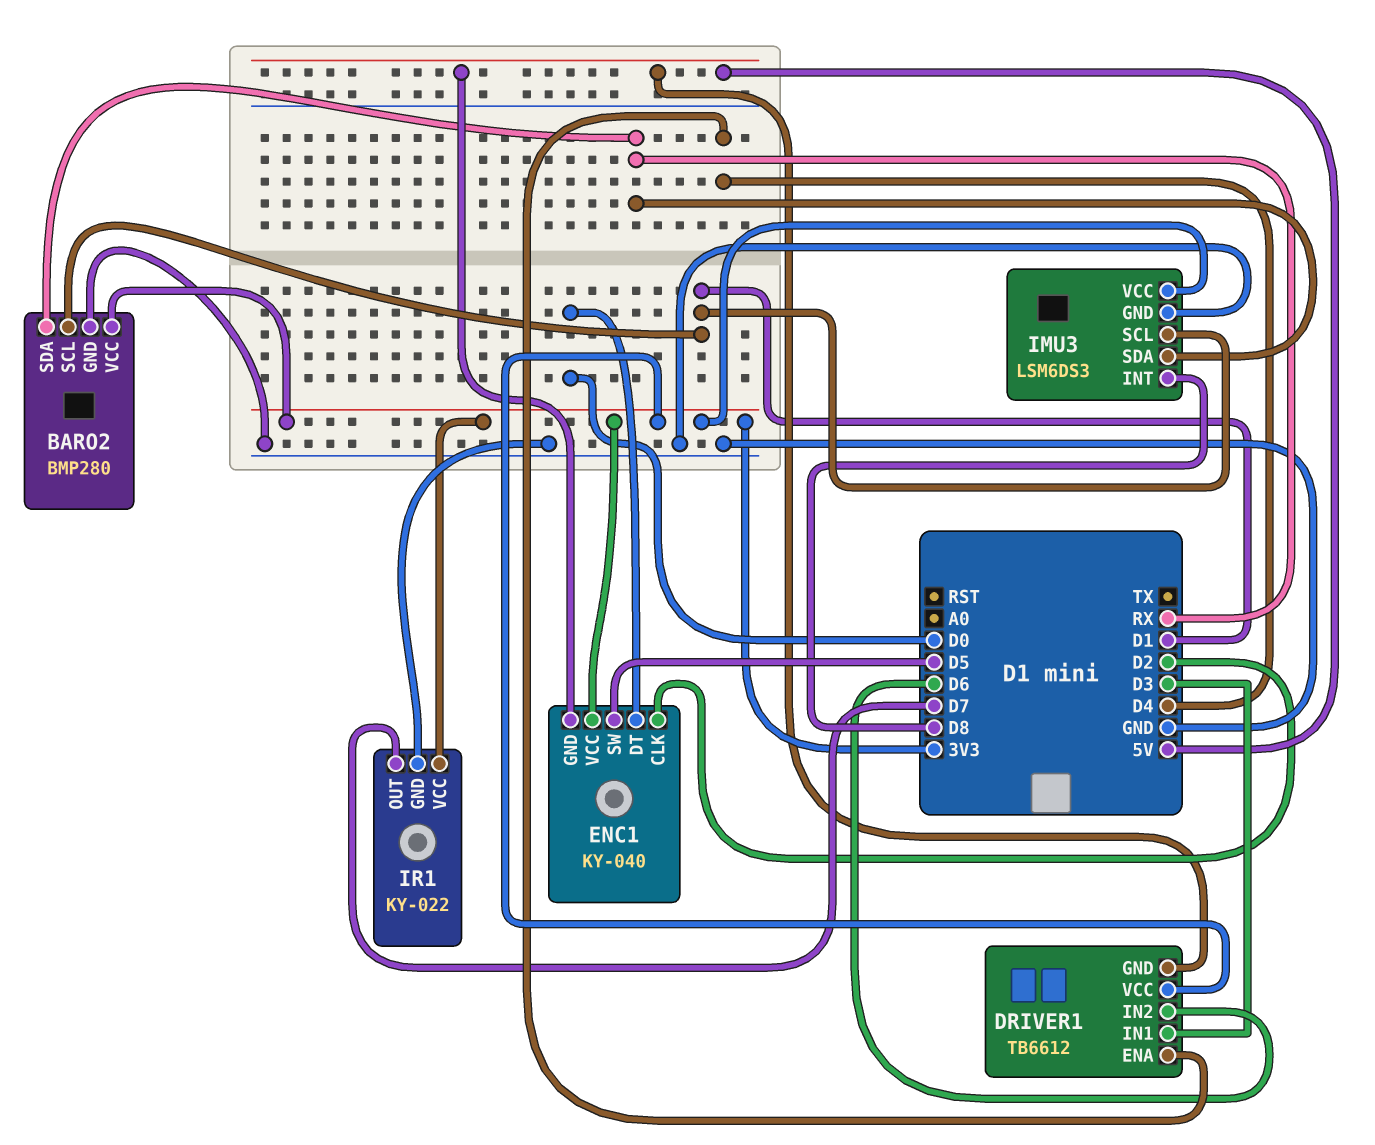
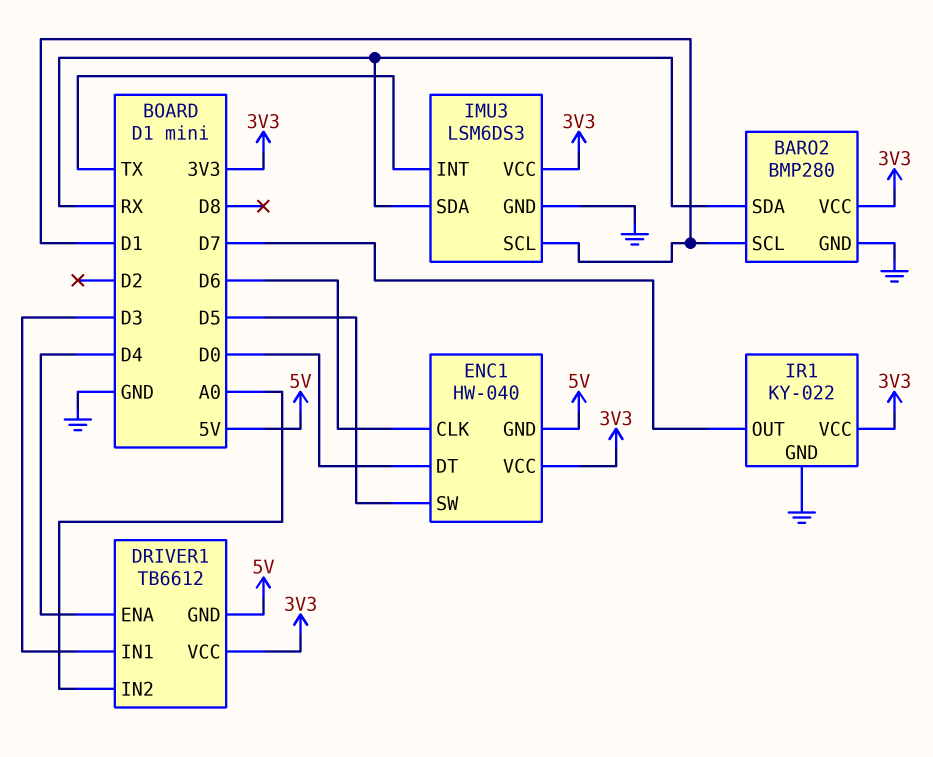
DRIVER1 pin IN2: D6 -> A0
ENC1: KY-040 -> HW-040
ENC1 pin CLK: D2 -> D6
IMU3 pin INT: D8 -> TX

